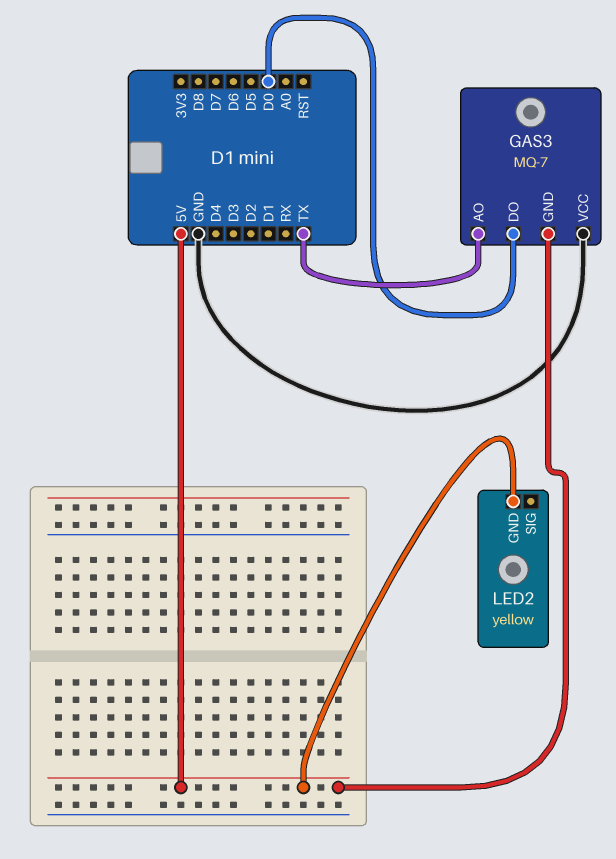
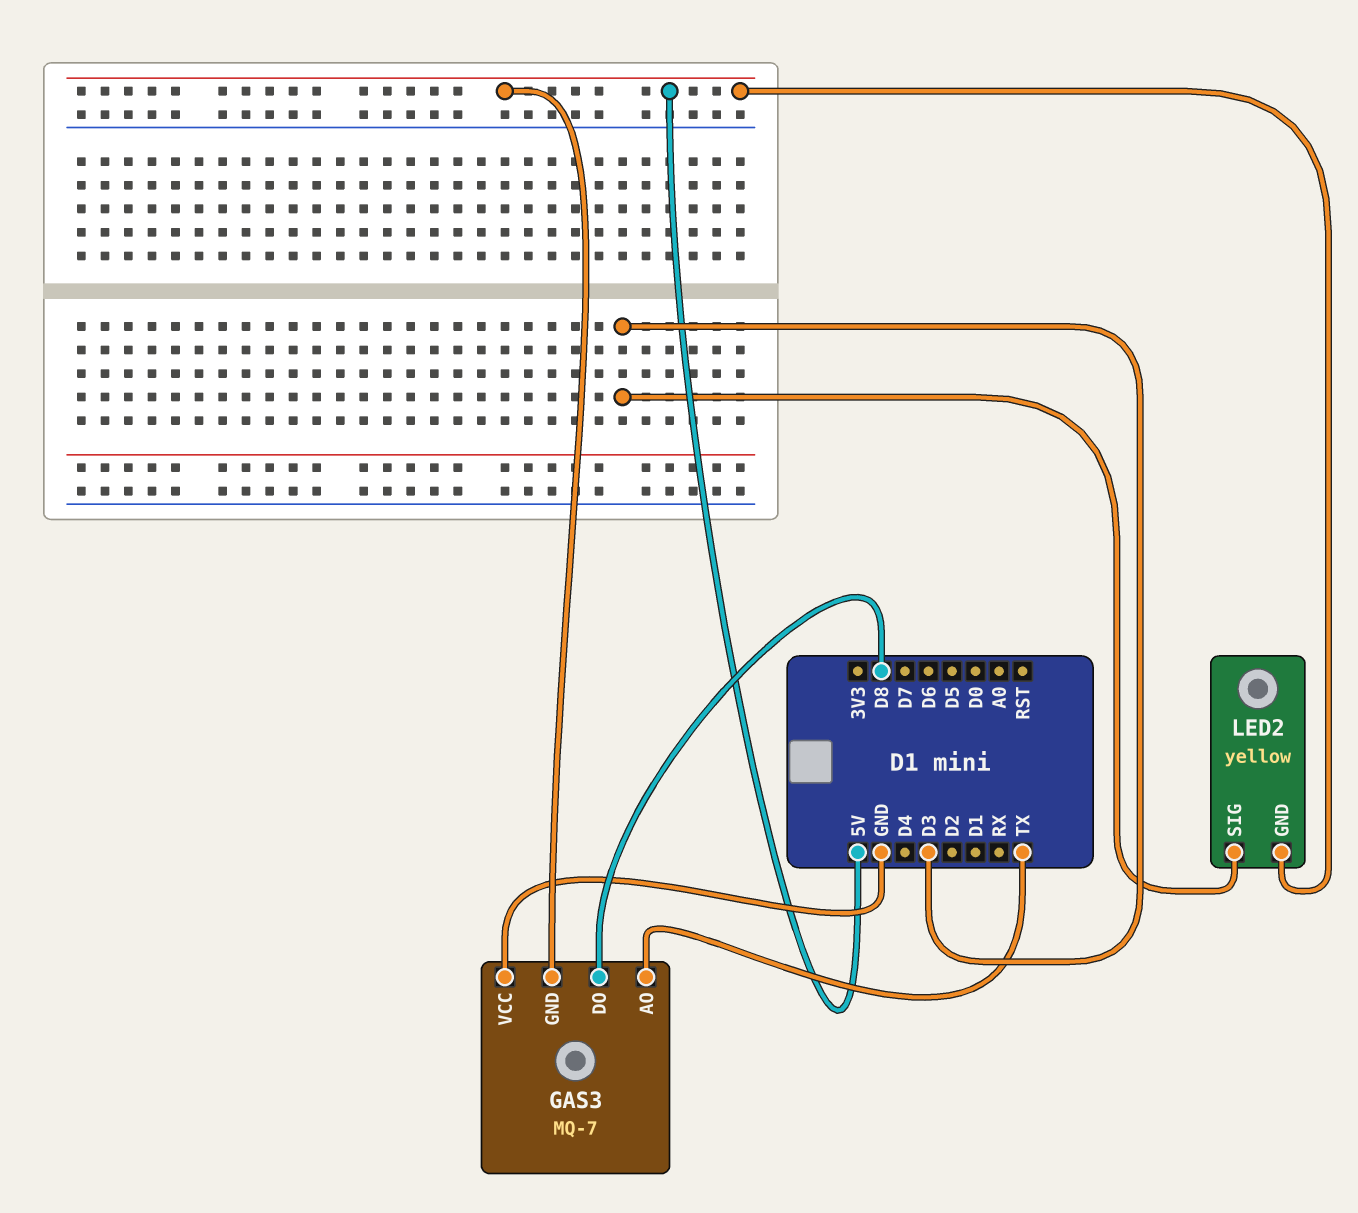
GAS3 pin DO: D0 -> D8
LED2 pin SIG: none -> D3

